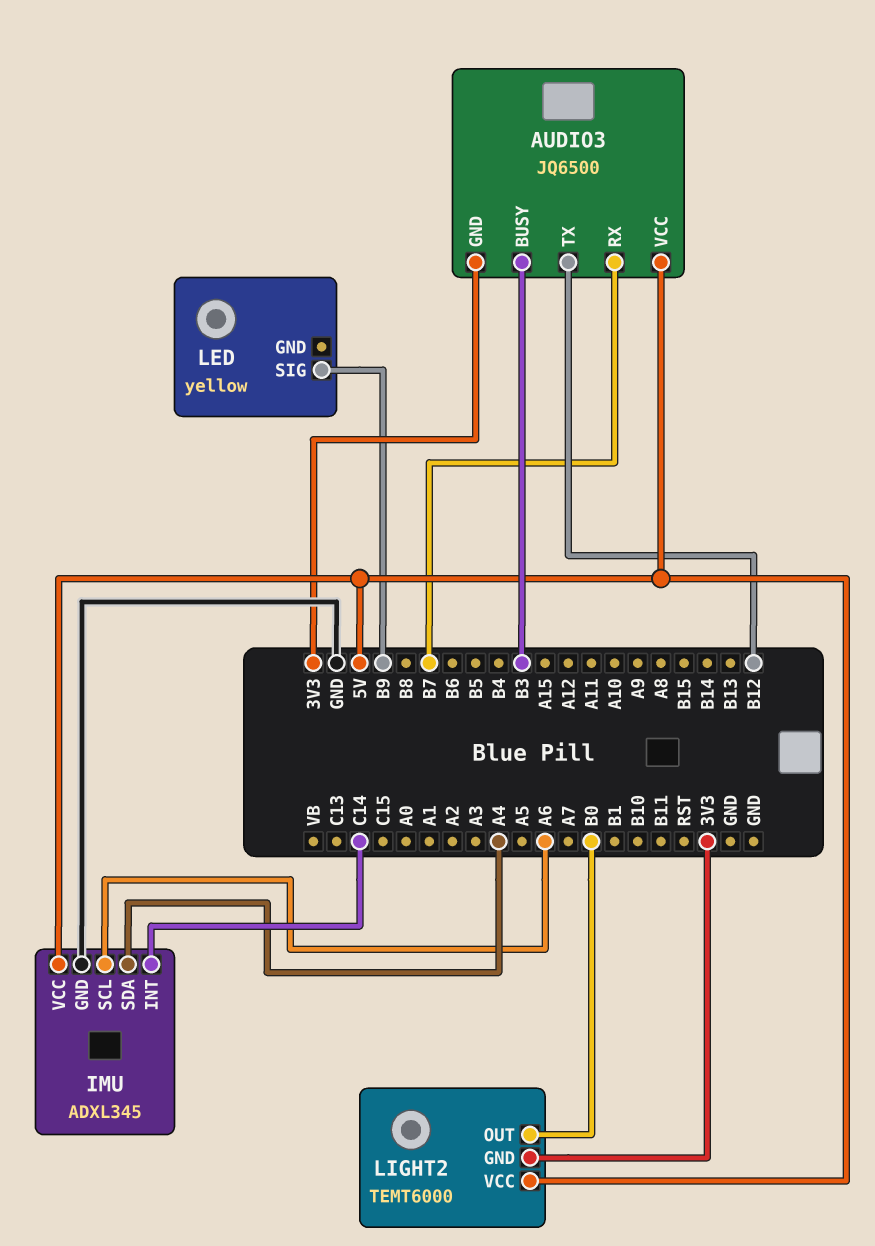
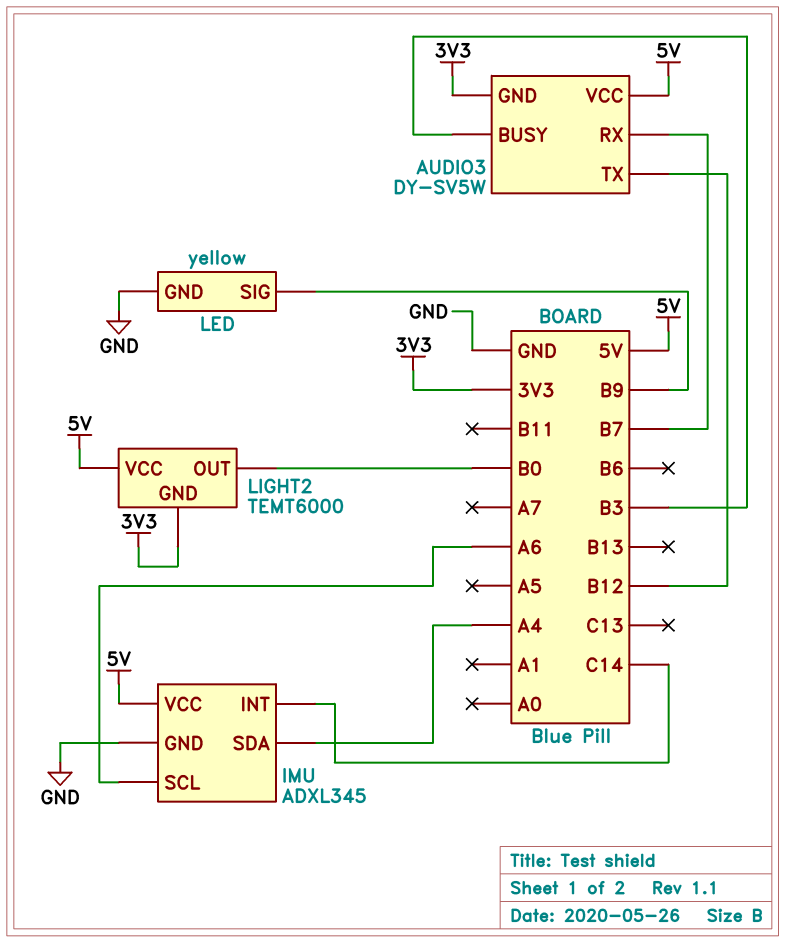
AUDIO3: JQ6500 -> DY-SV5W
LED pin GND: none -> GND

